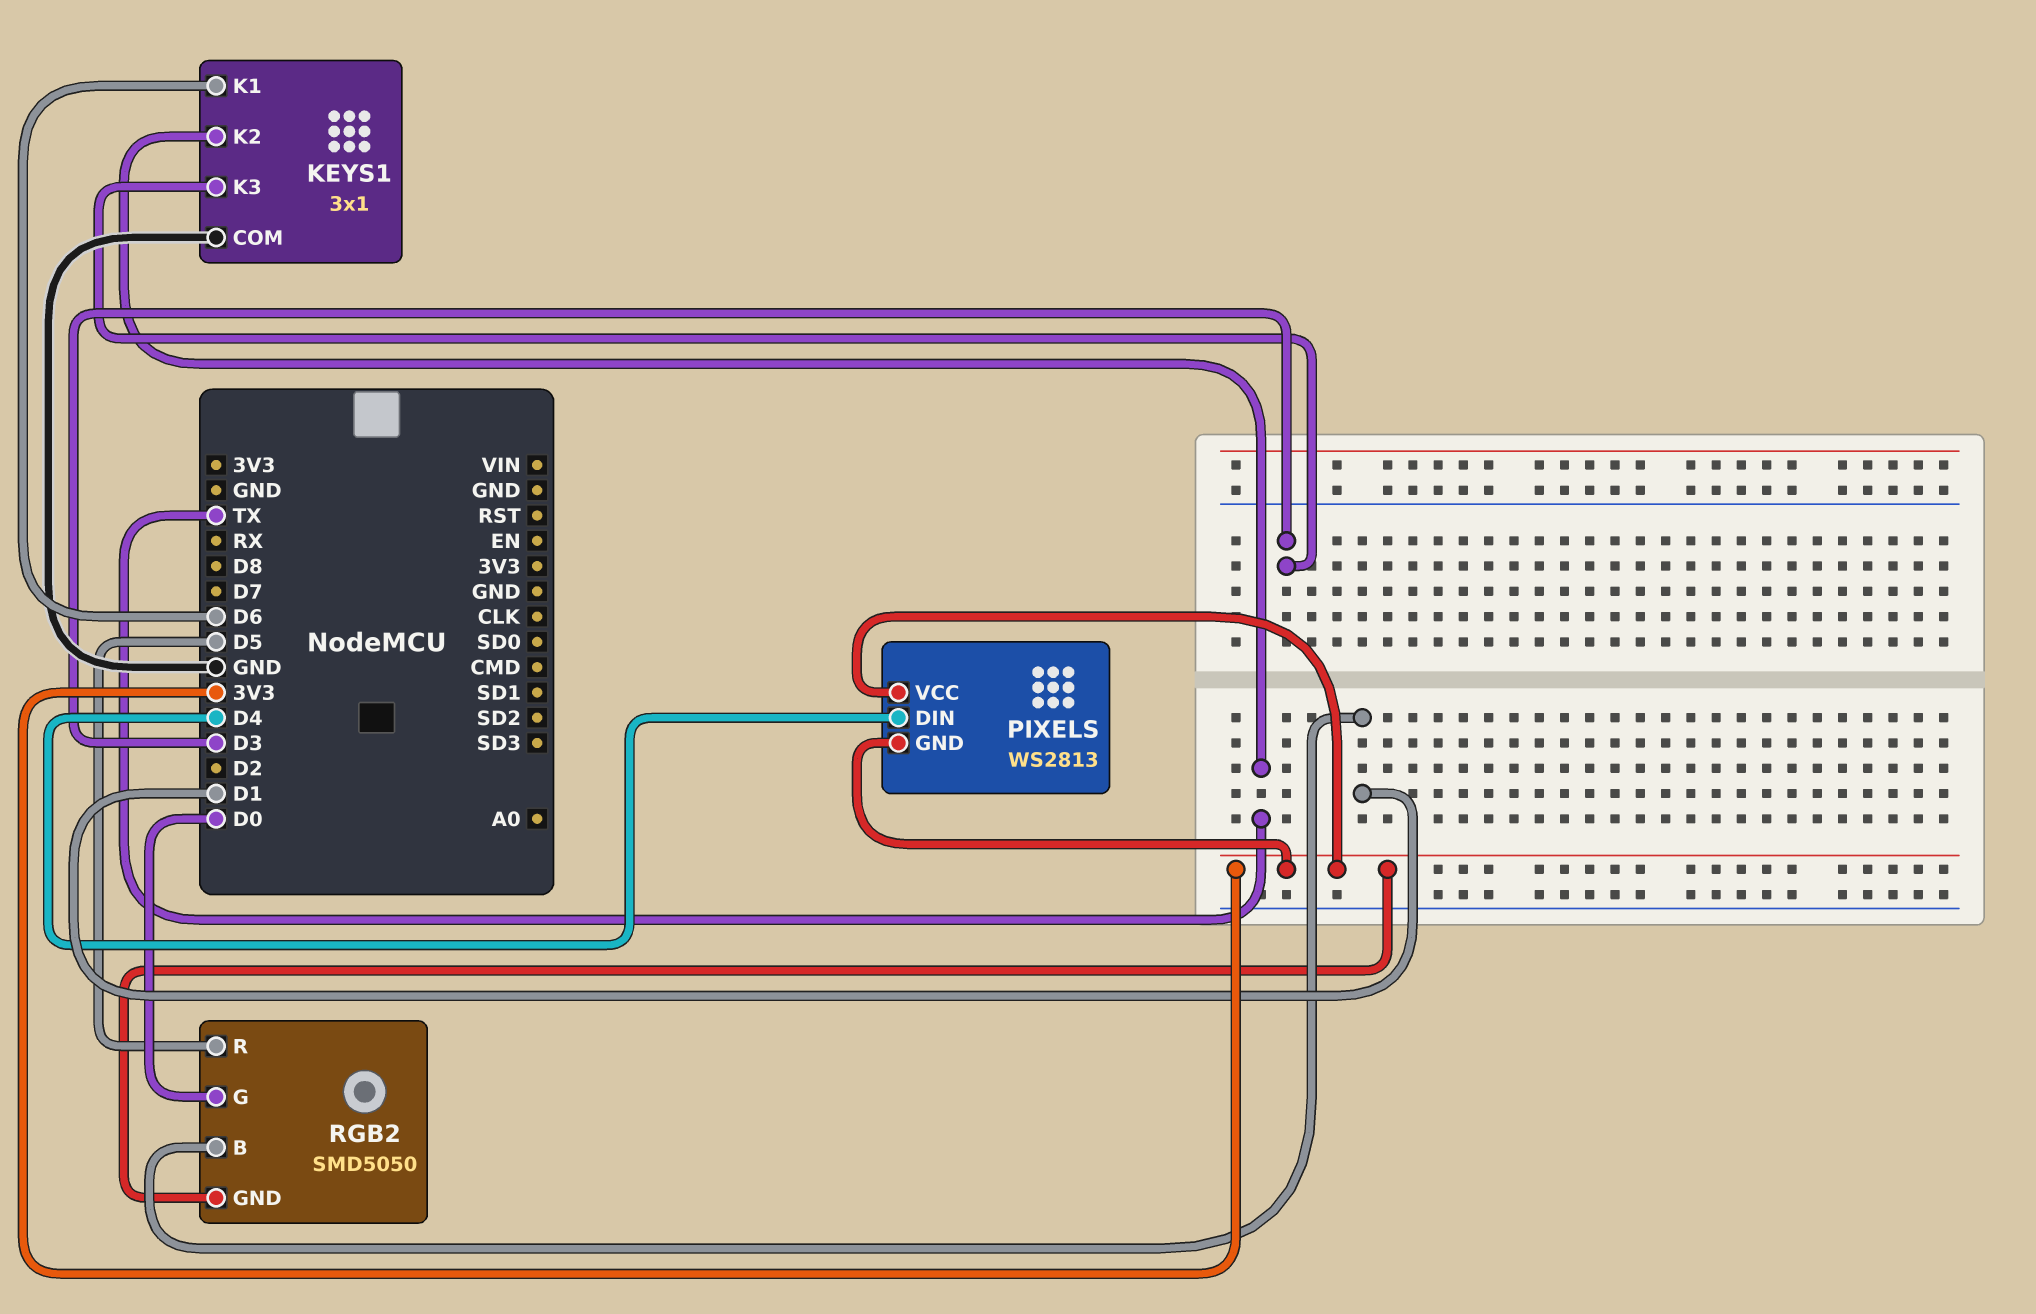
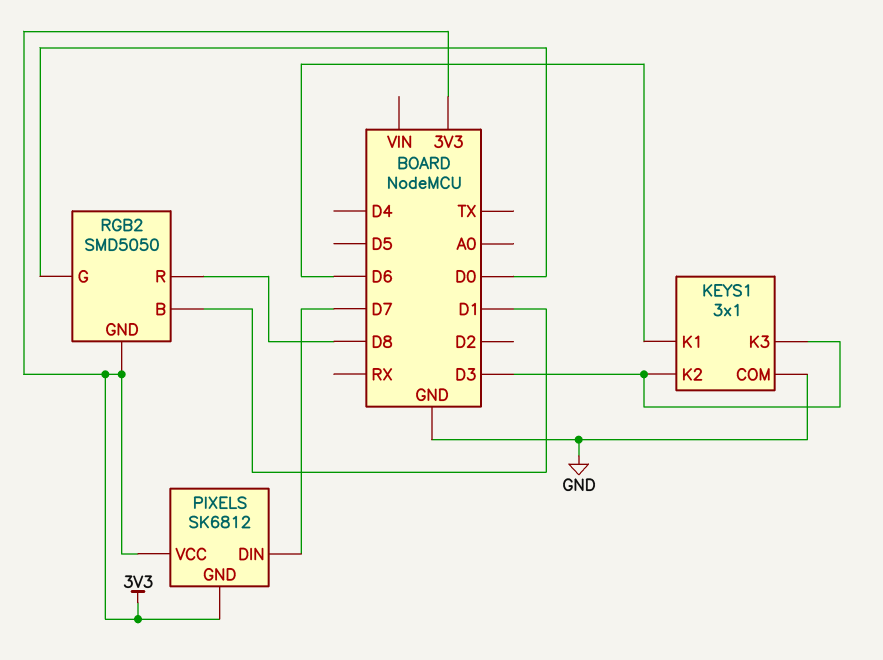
KEYS1 pin K2: TX -> D3
PIXELS: WS2813 -> SK6812
PIXELS pin DIN: D4 -> D7
RGB2 pin R: D5 -> D8

